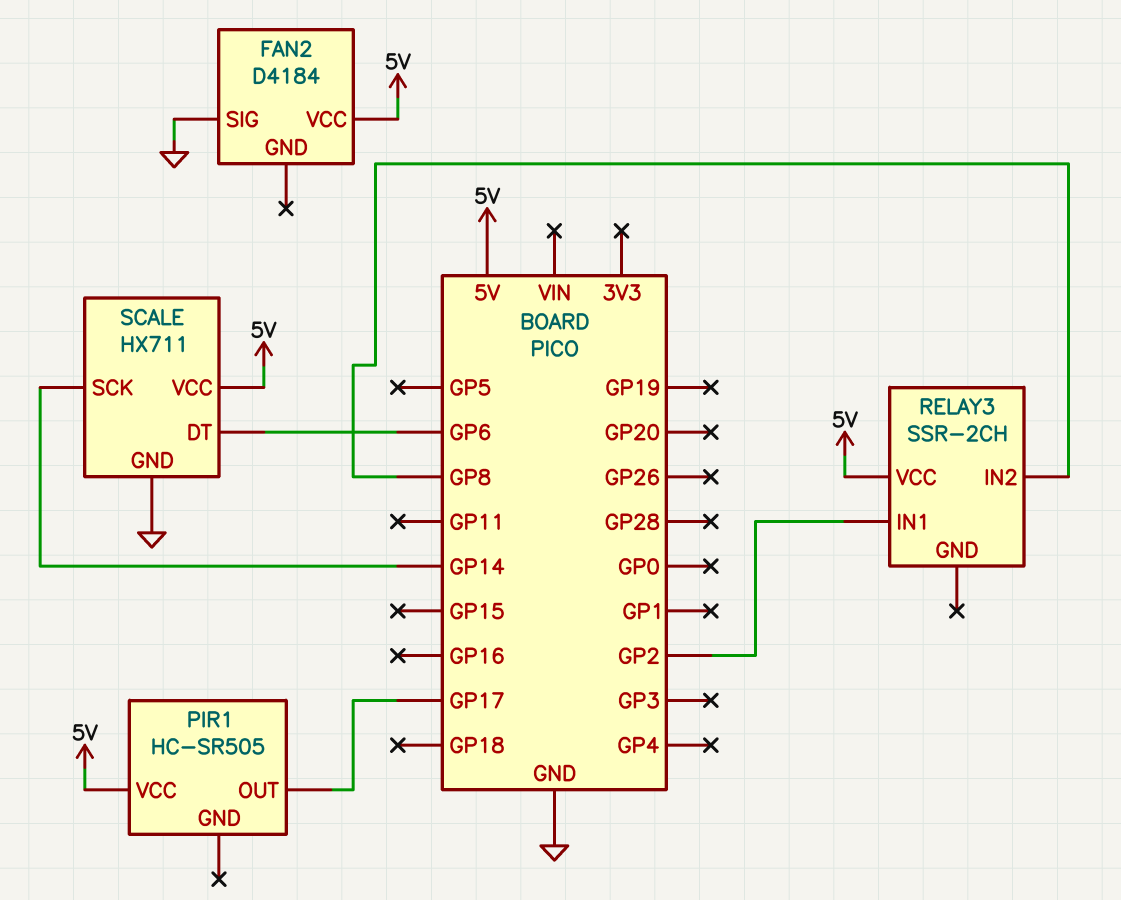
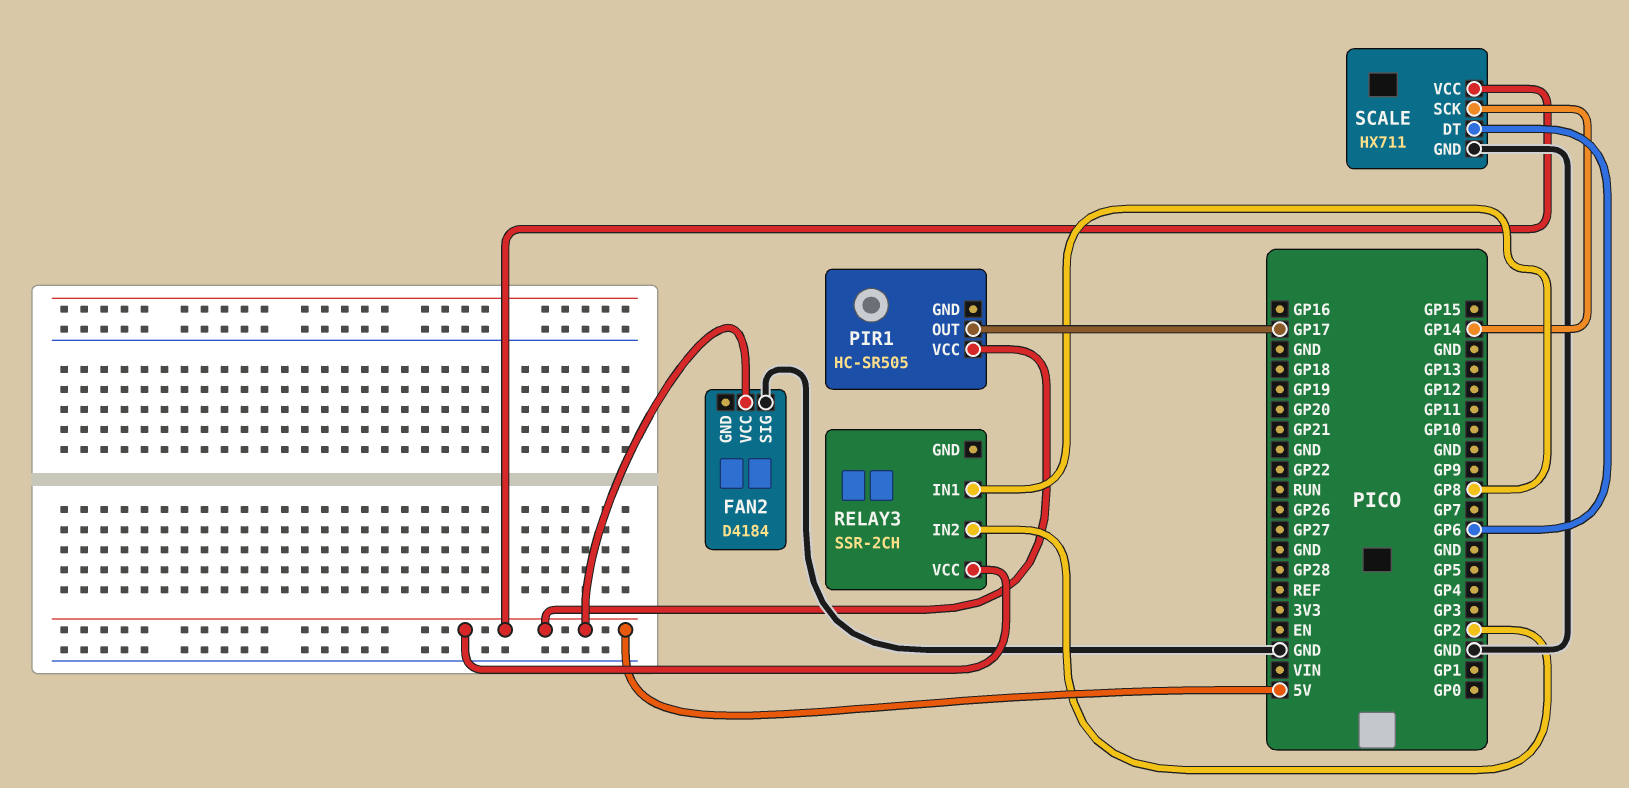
RELAY3 pin IN1: GP2 -> GP8
RELAY3 pin IN2: GP8 -> GP2

